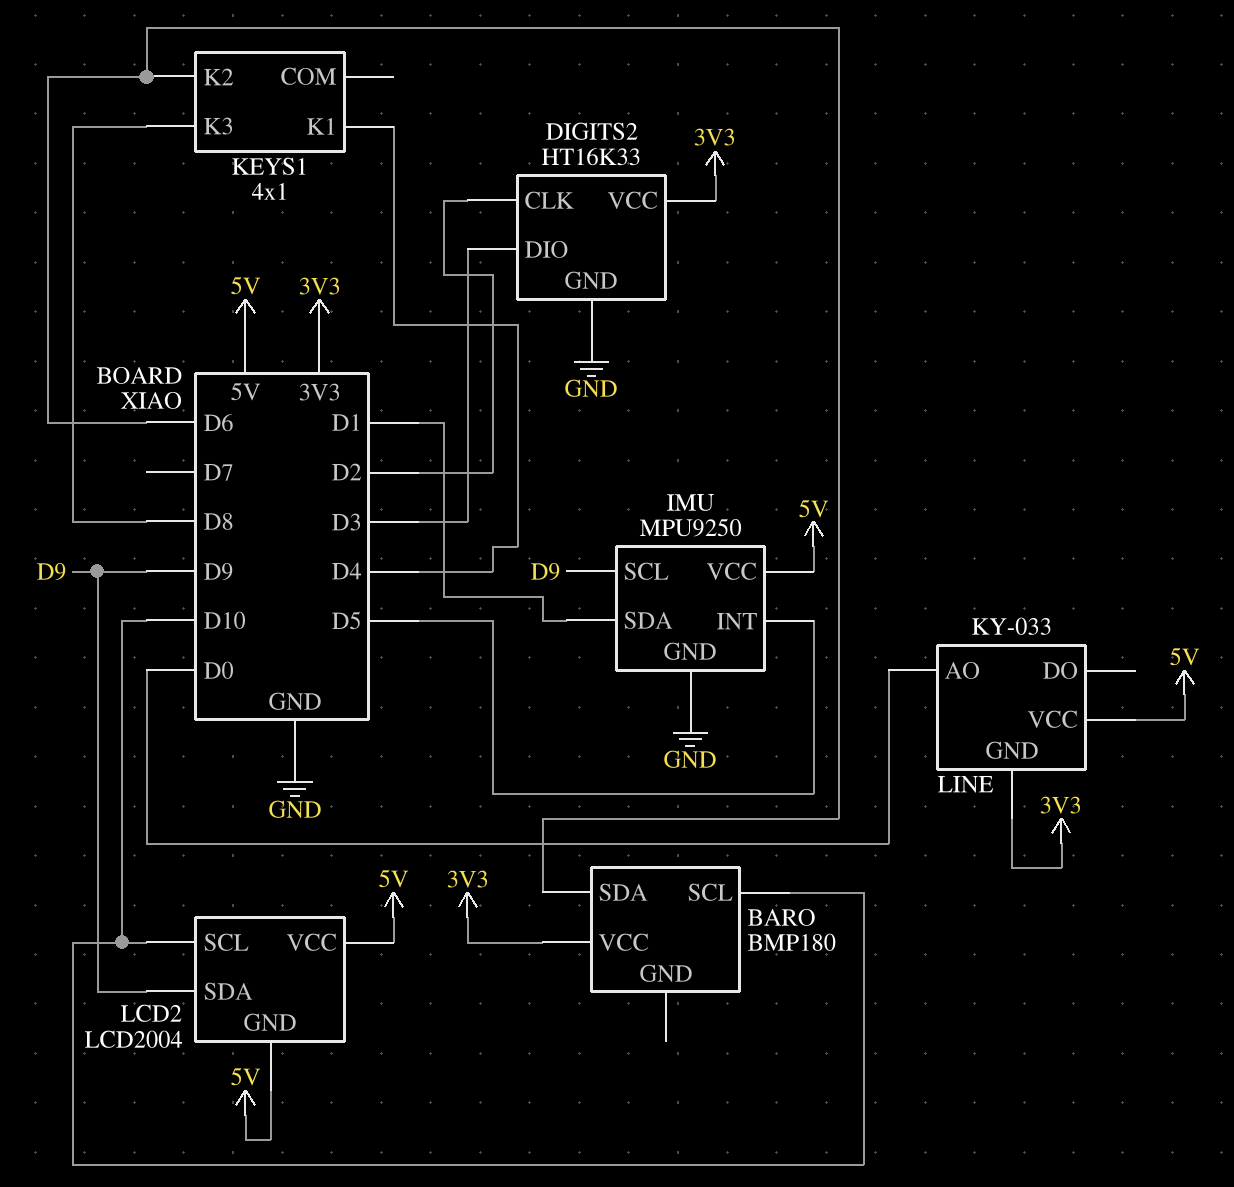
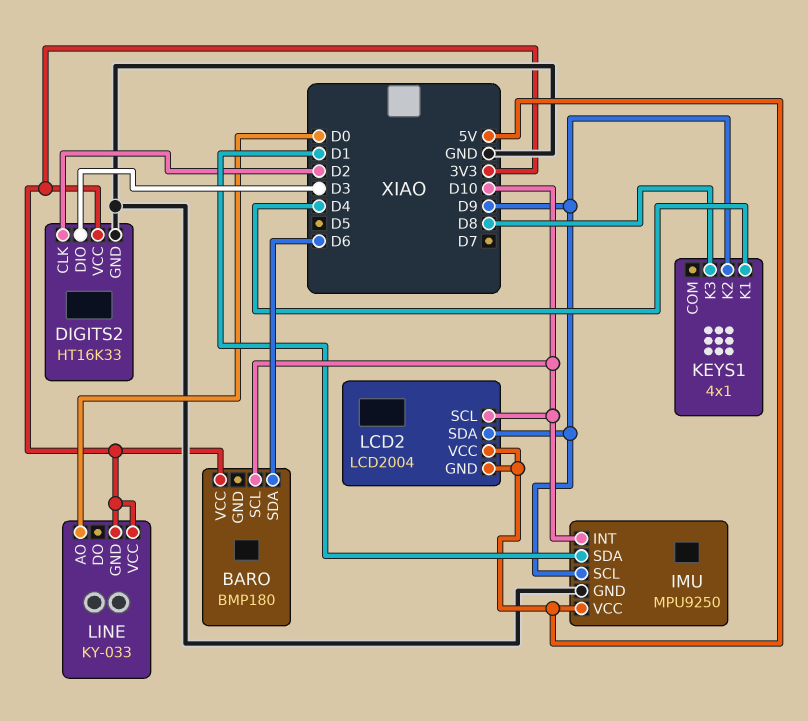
IMU pin INT: D5 -> D10
KEYS1 pin K2: D6 -> D9
LINE pin VCC: 5V -> 3V3

